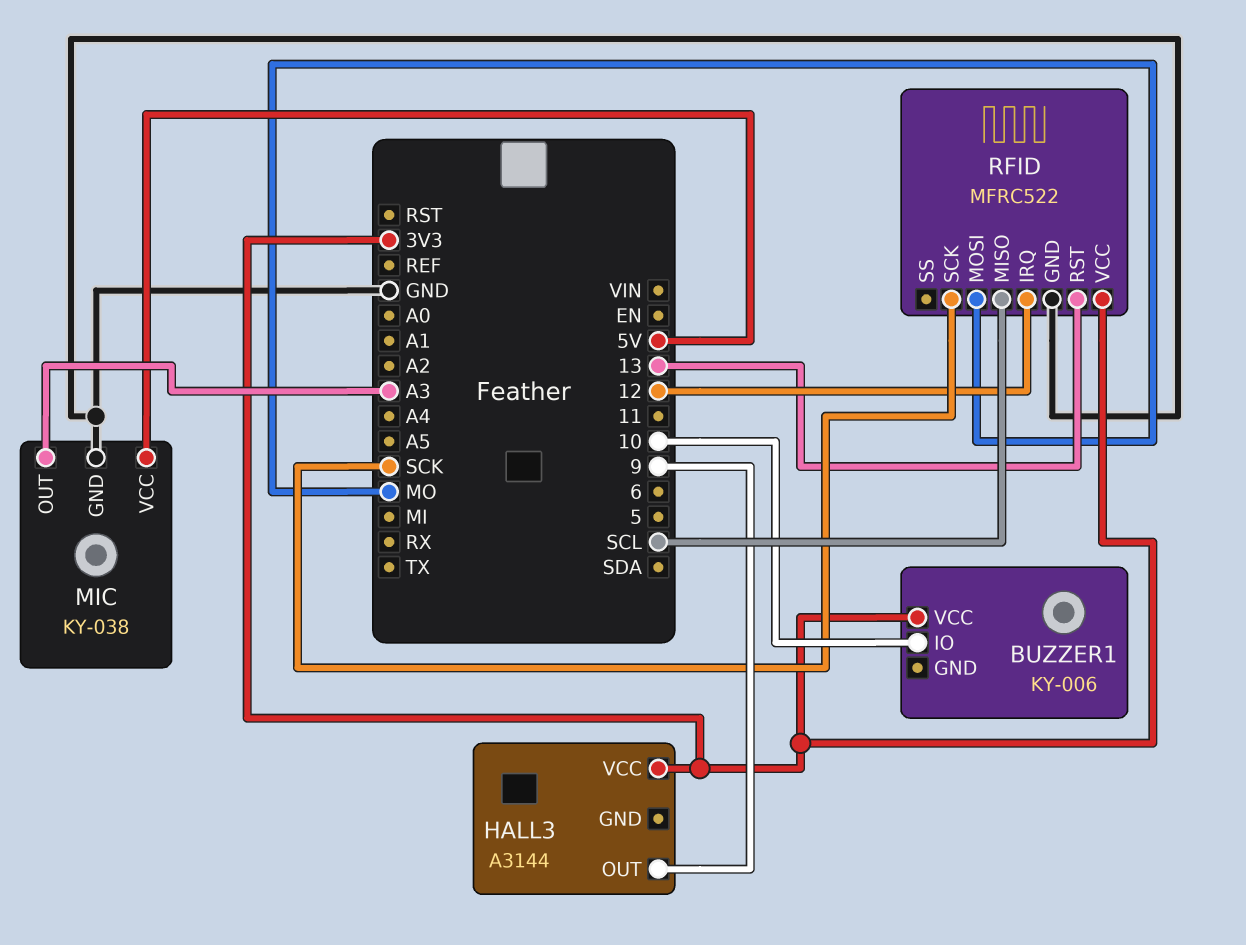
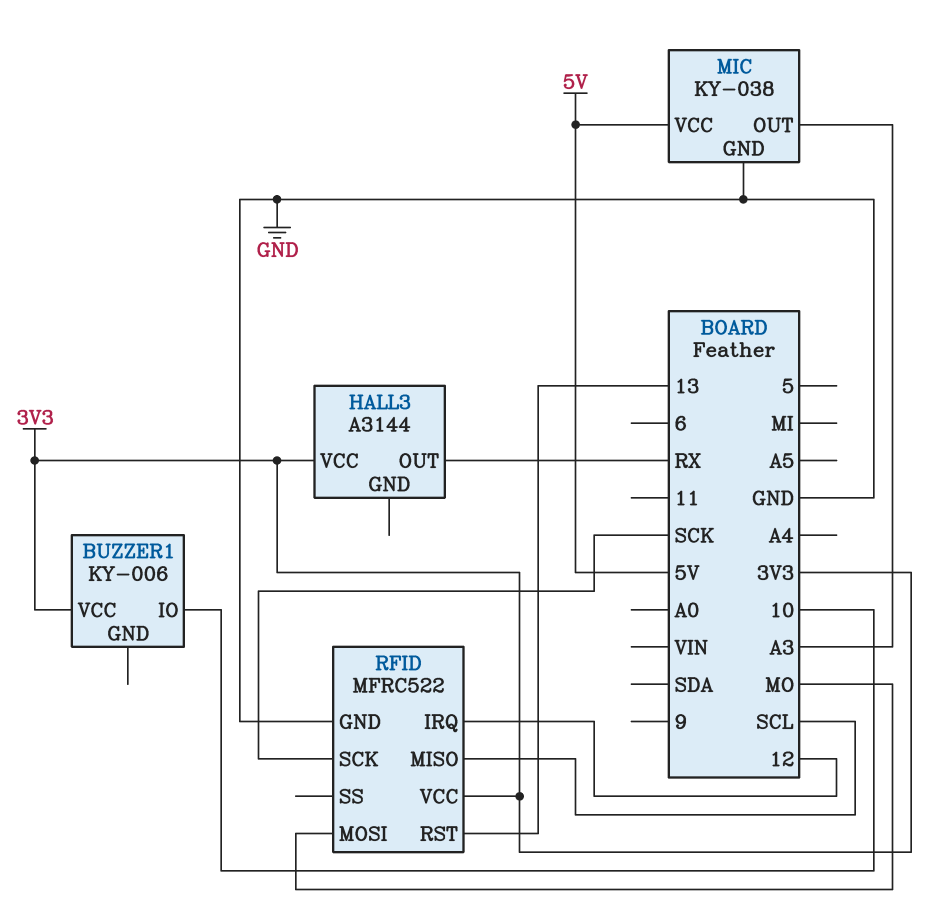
HALL3 pin OUT: 9 -> RX

